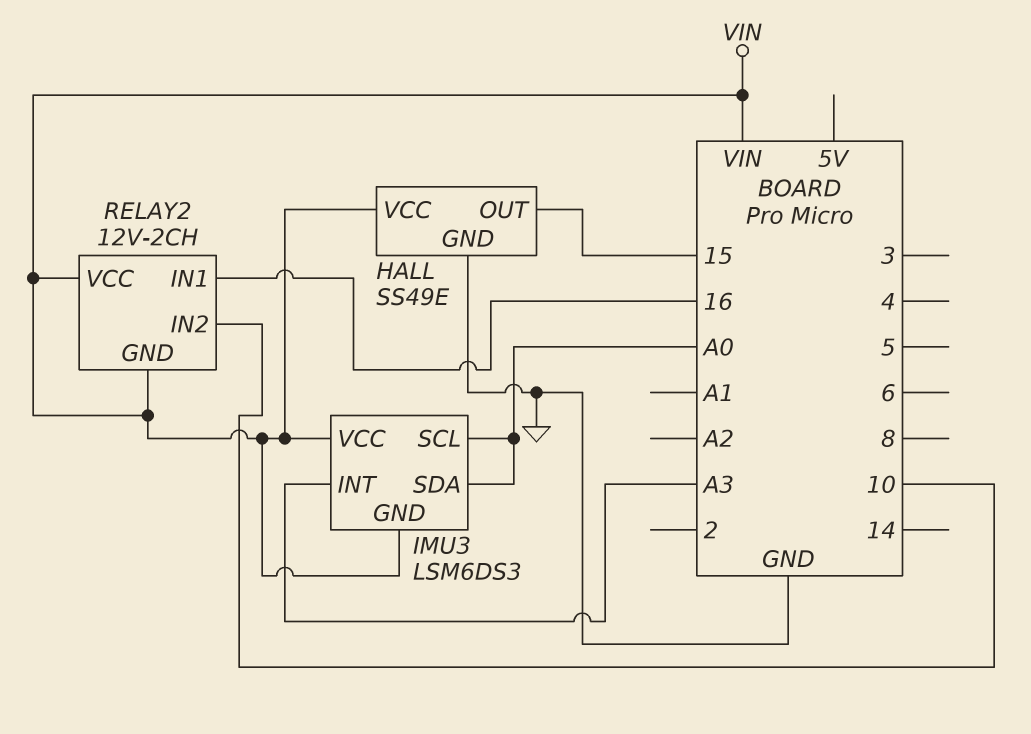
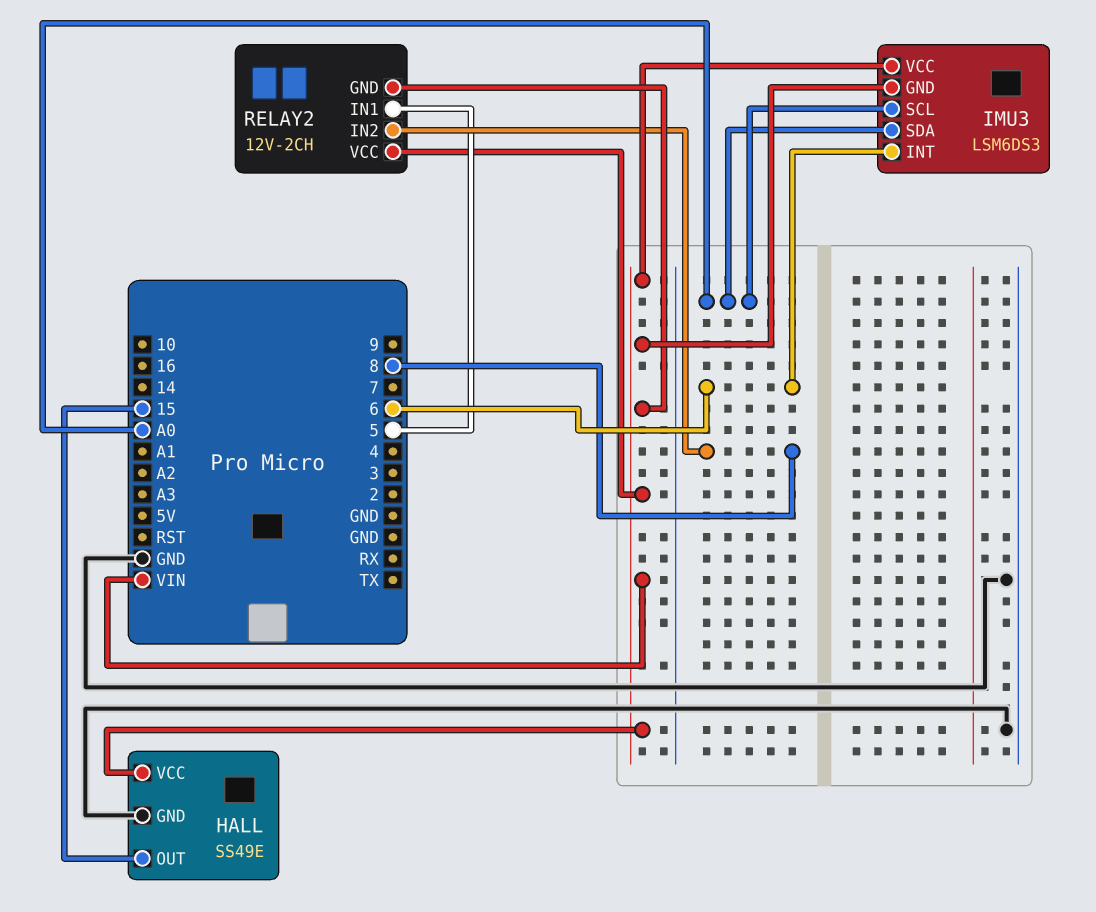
IMU3 pin INT: A3 -> 6
RELAY2 pin IN1: 16 -> 5
RELAY2 pin IN2: 10 -> 8

